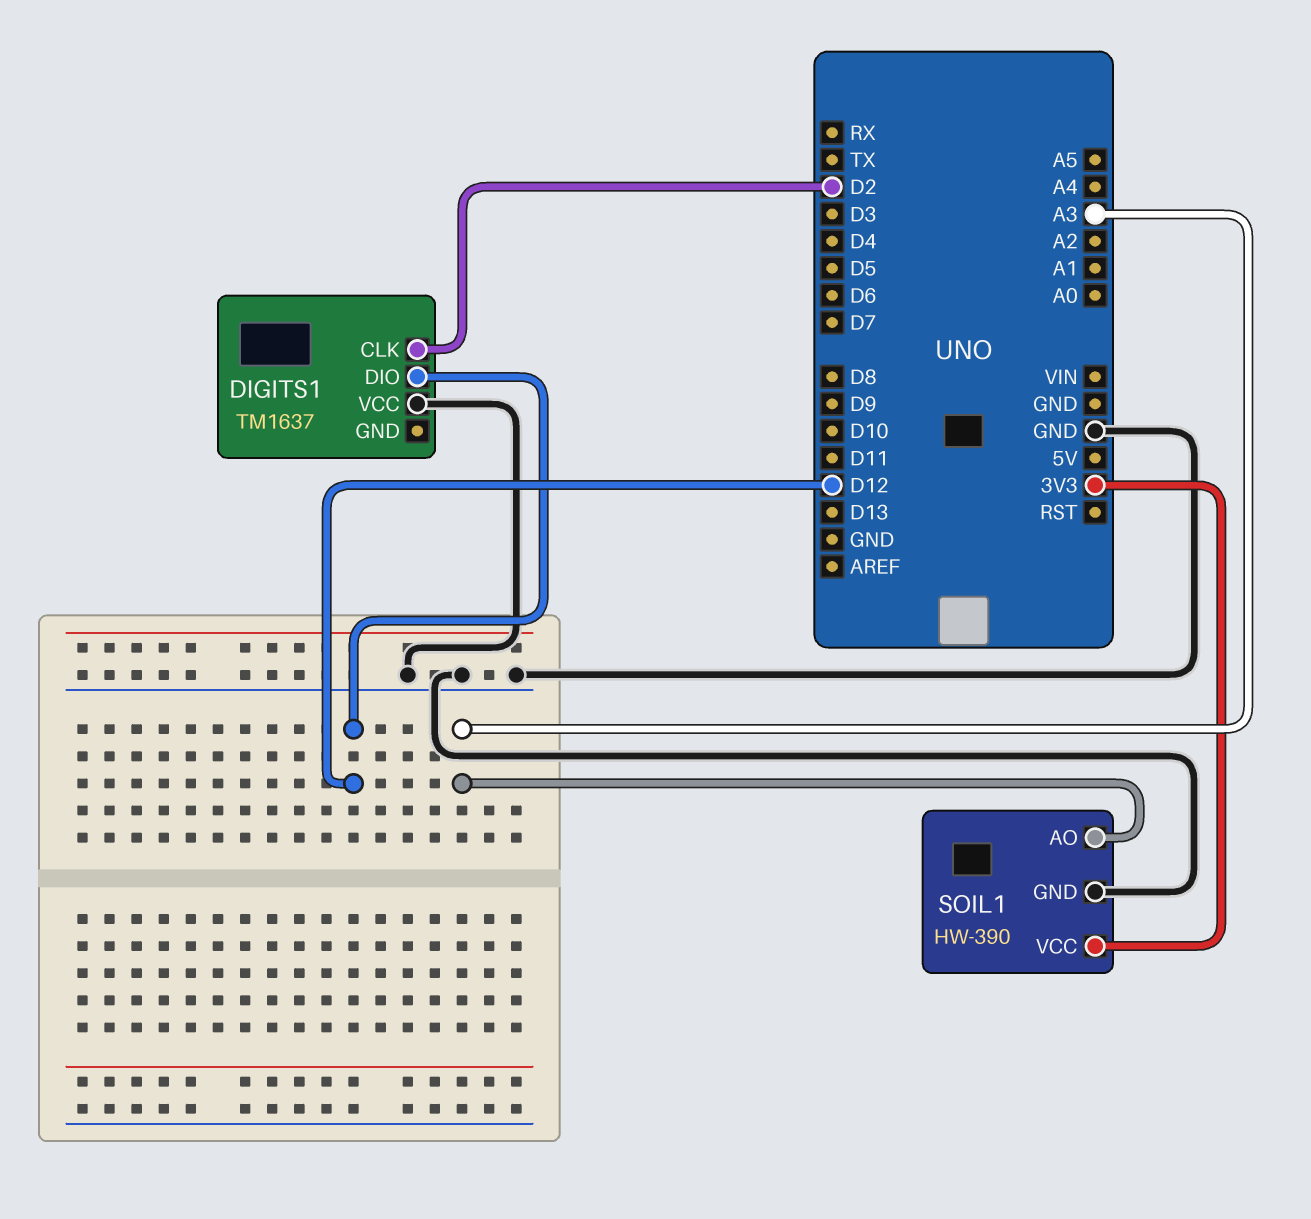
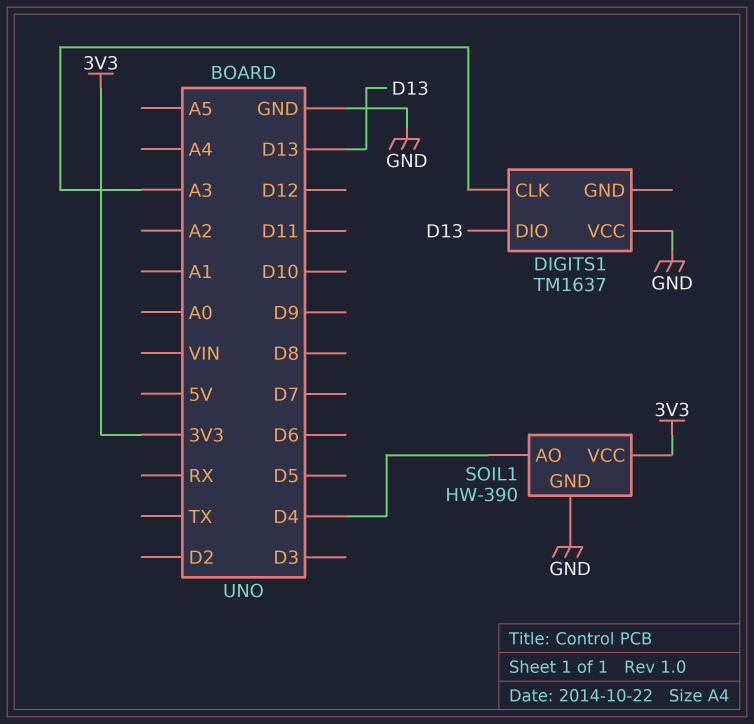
DIGITS1 pin CLK: D2 -> A3
DIGITS1 pin DIO: D12 -> D13
SOIL1 pin AO: A3 -> D4

